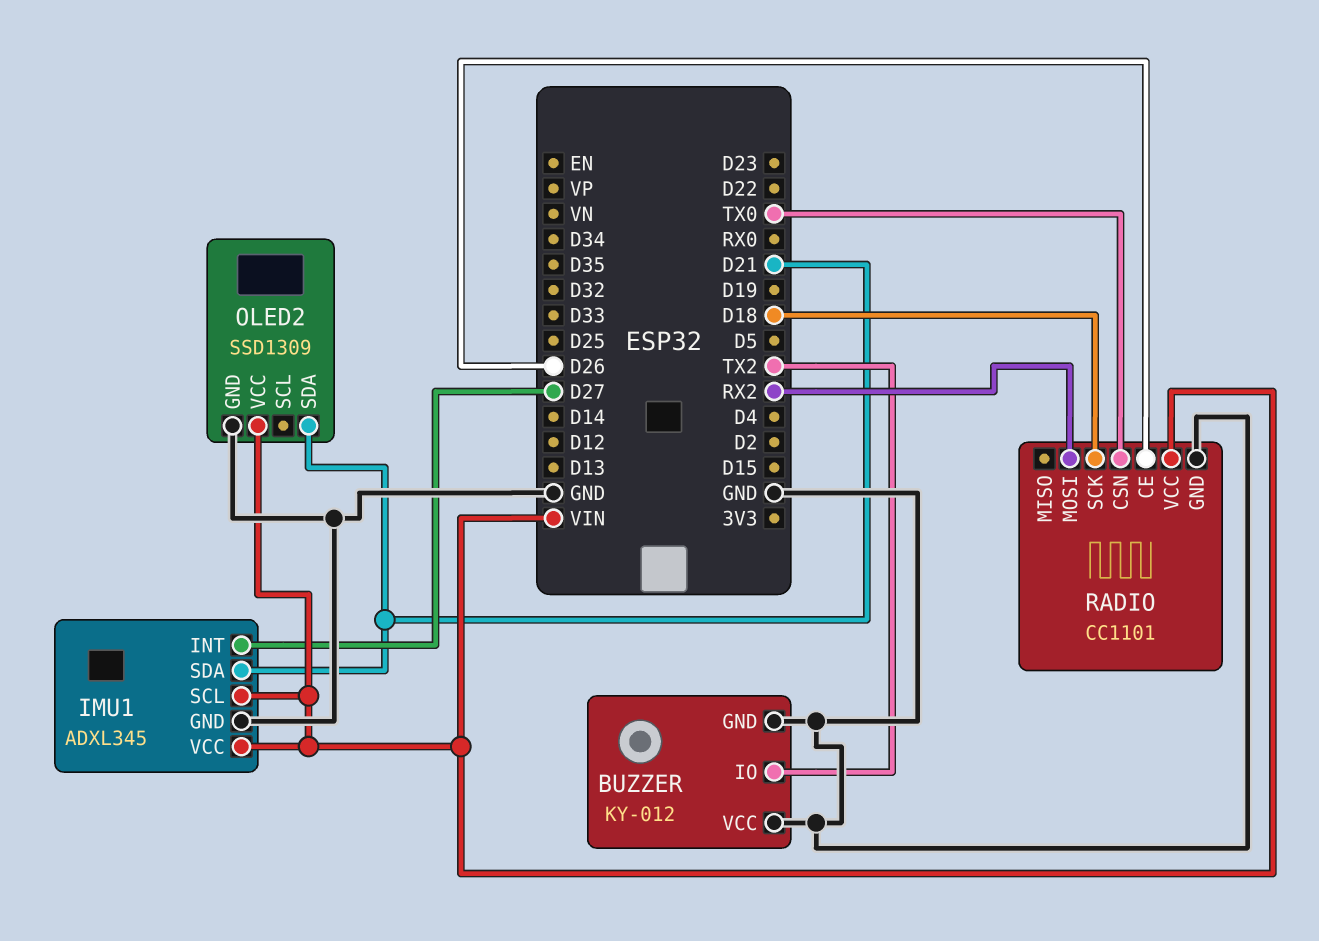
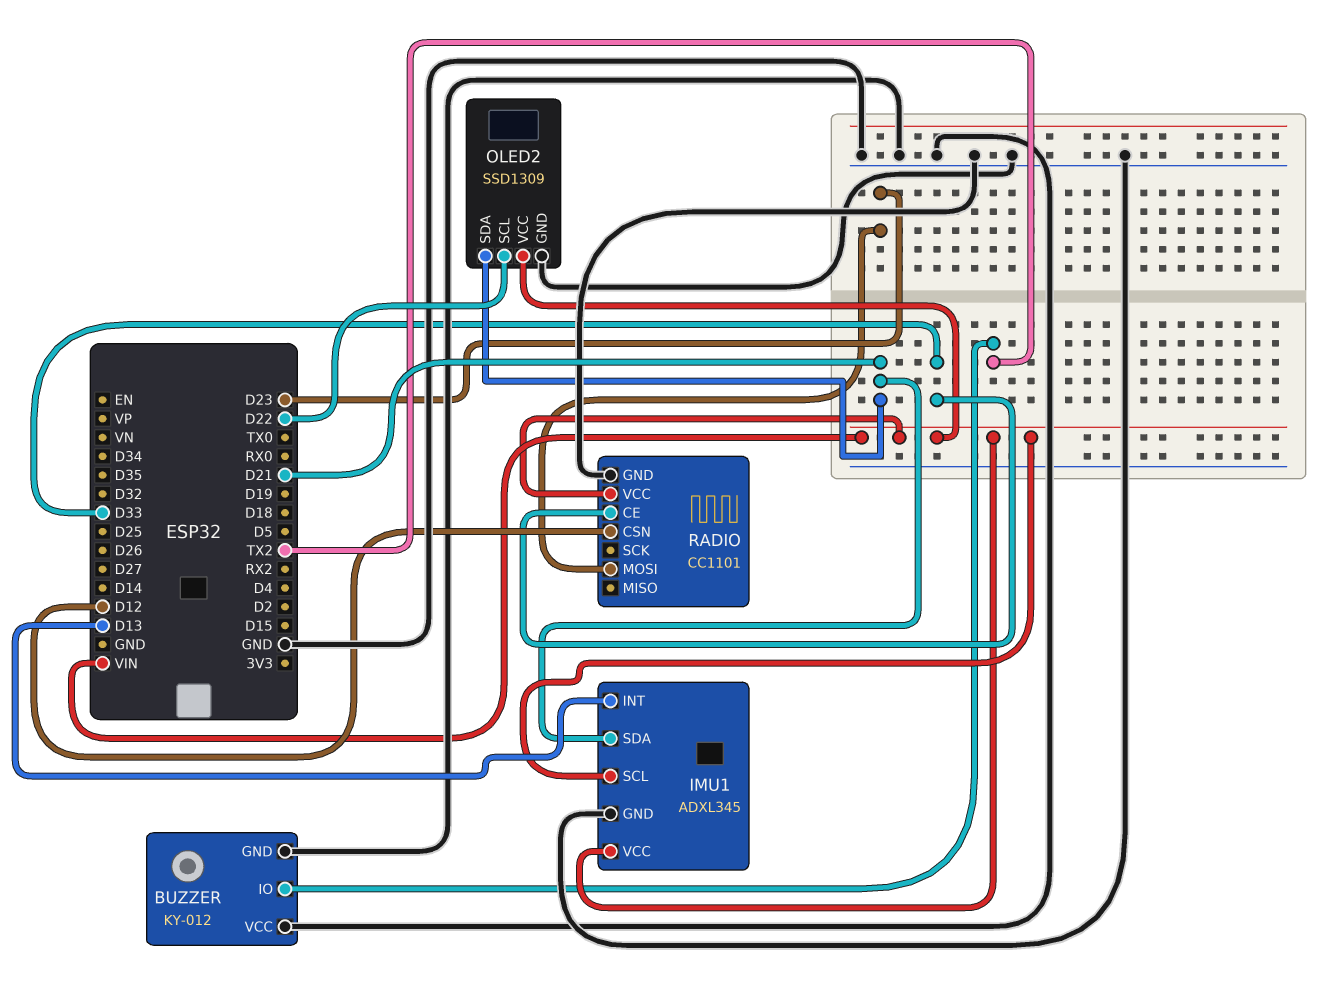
IMU1 pin INT: D27 -> D13
OLED2 pin SCL: none -> D22
RADIO pin CE: D26 -> D33
RADIO pin CSN: TX0 -> D12
RADIO pin MOSI: RX2 -> D23
RADIO pin SCK: D18 -> none

